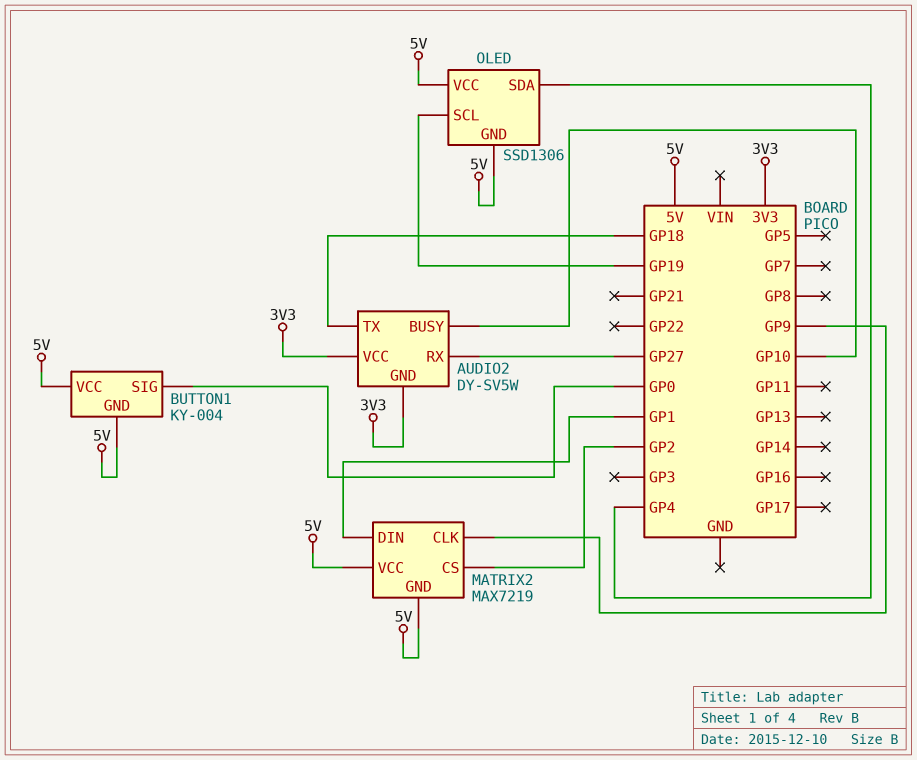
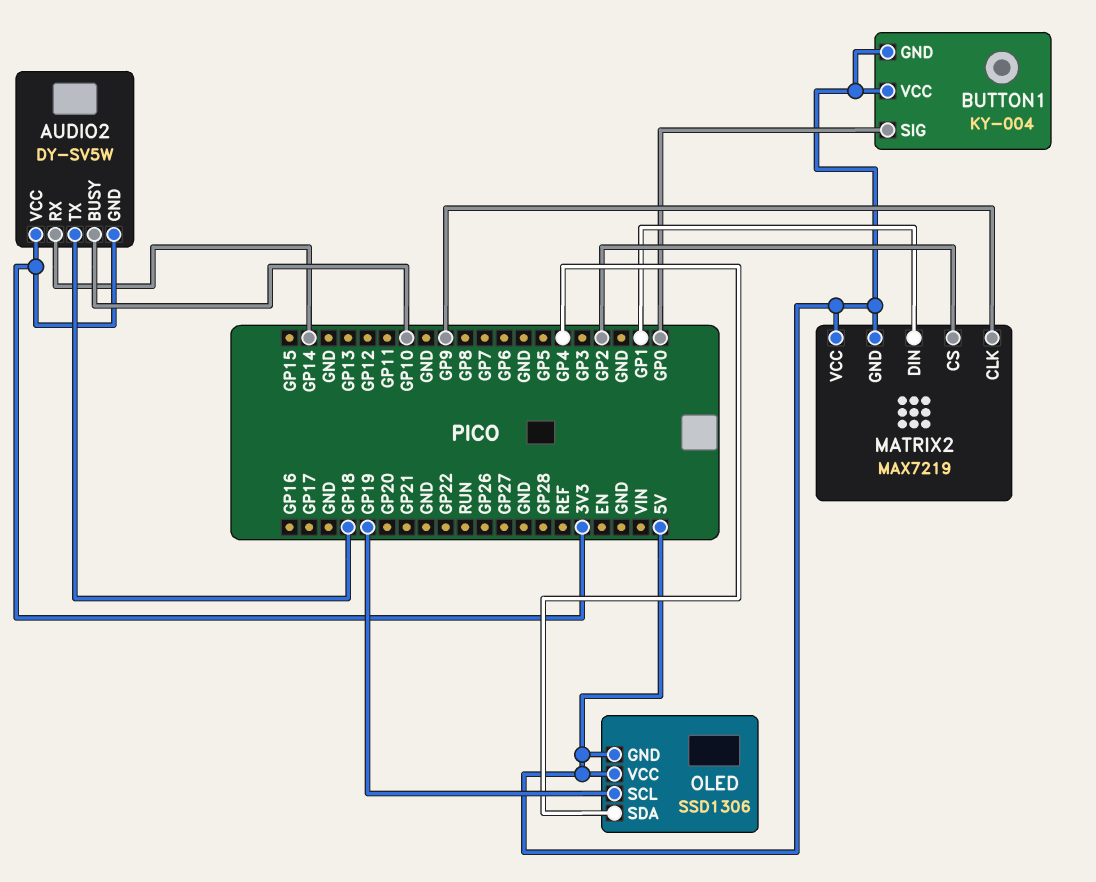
AUDIO2 pin RX: GP27 -> GP14

